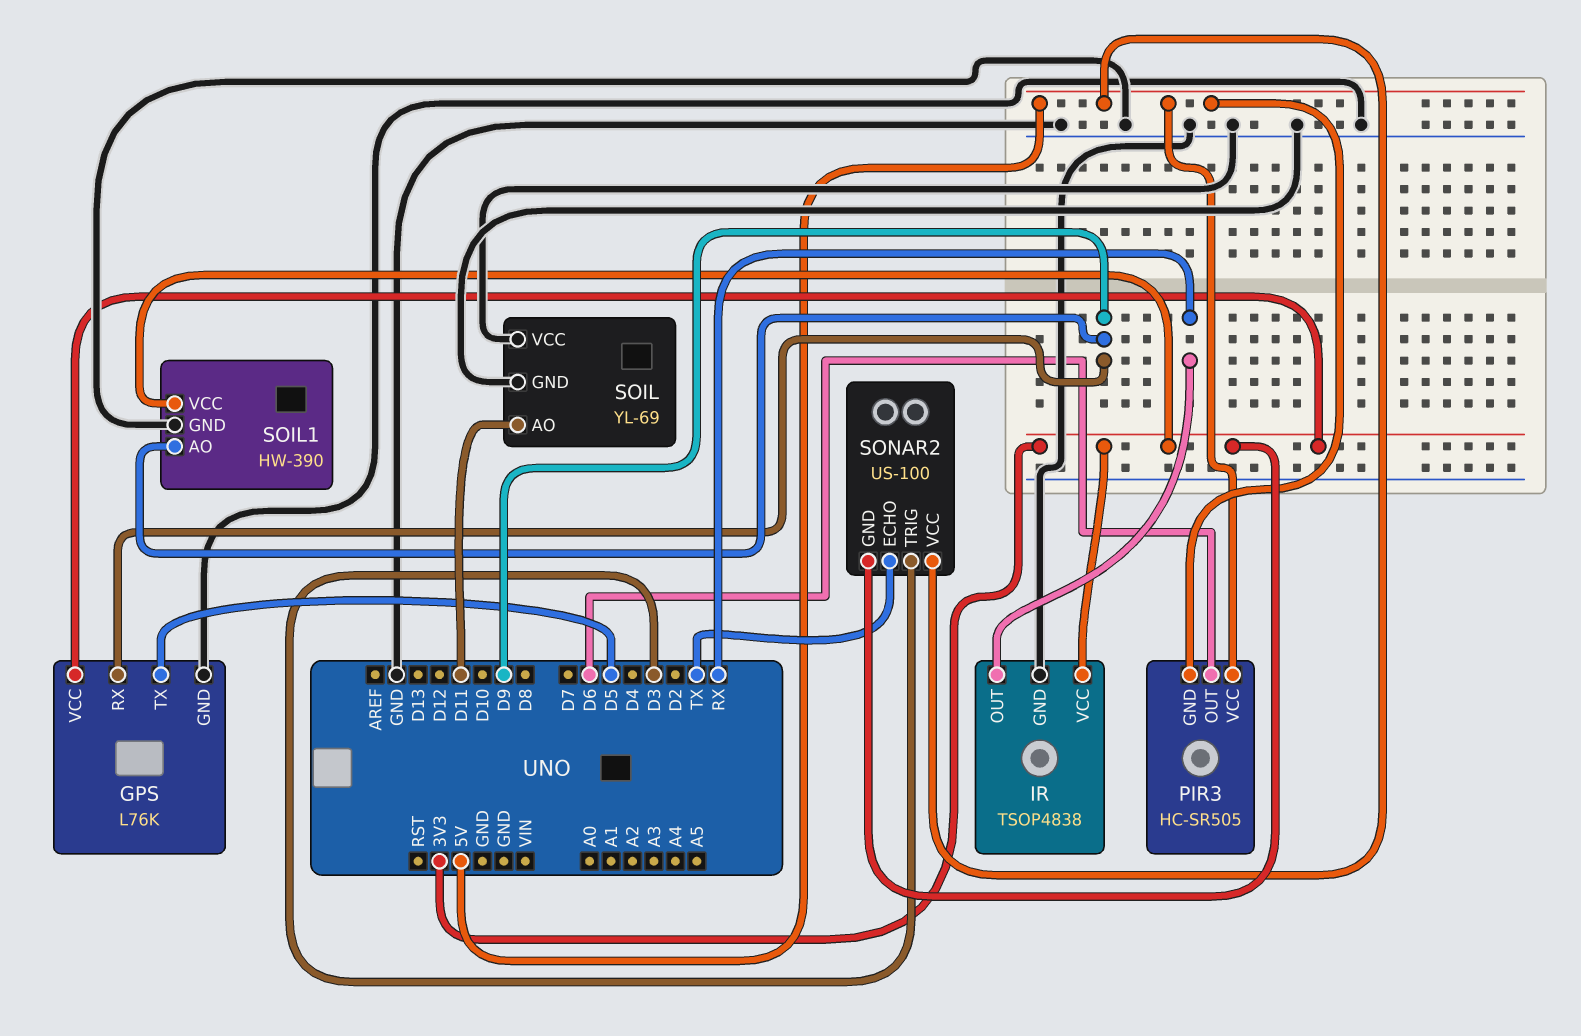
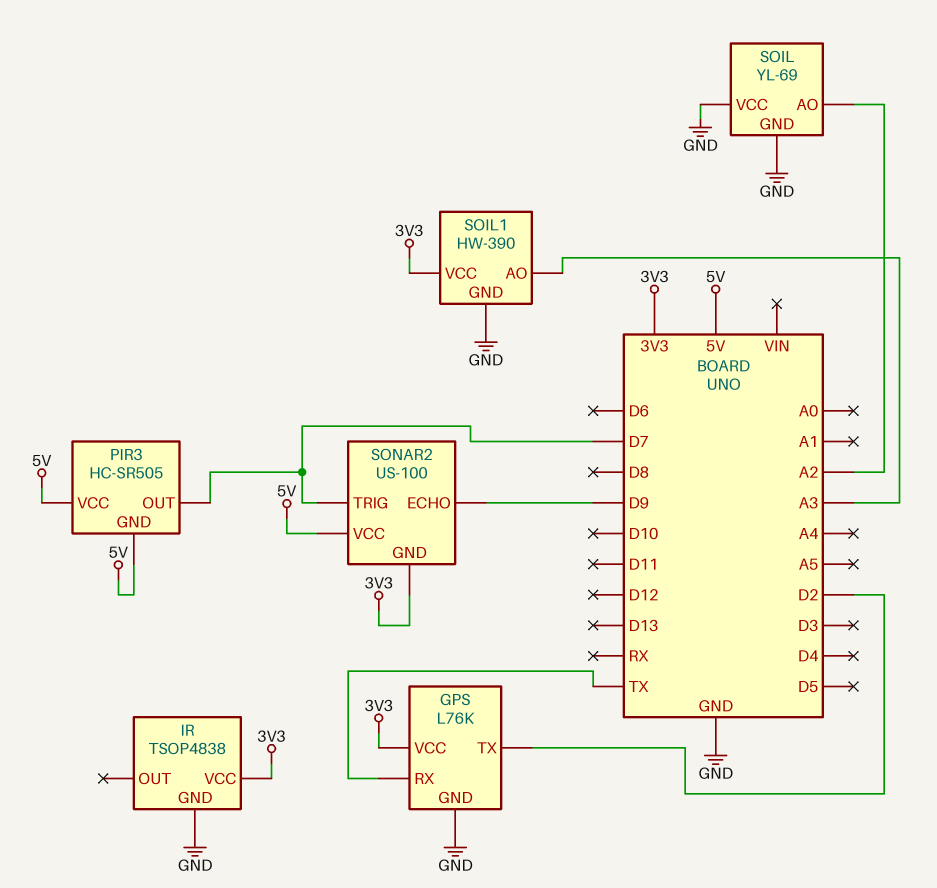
GPS pin RX: D9 -> TX
GPS pin TX: D5 -> D2
IR pin OUT: RX -> none
PIR3 pin OUT: D6 -> D7
SOIL pin AO: D11 -> A2
SOIL1 pin AO: D9 -> A3
SONAR2 pin ECHO: TX -> D9
SONAR2 pin TRIG: D3 -> D7

